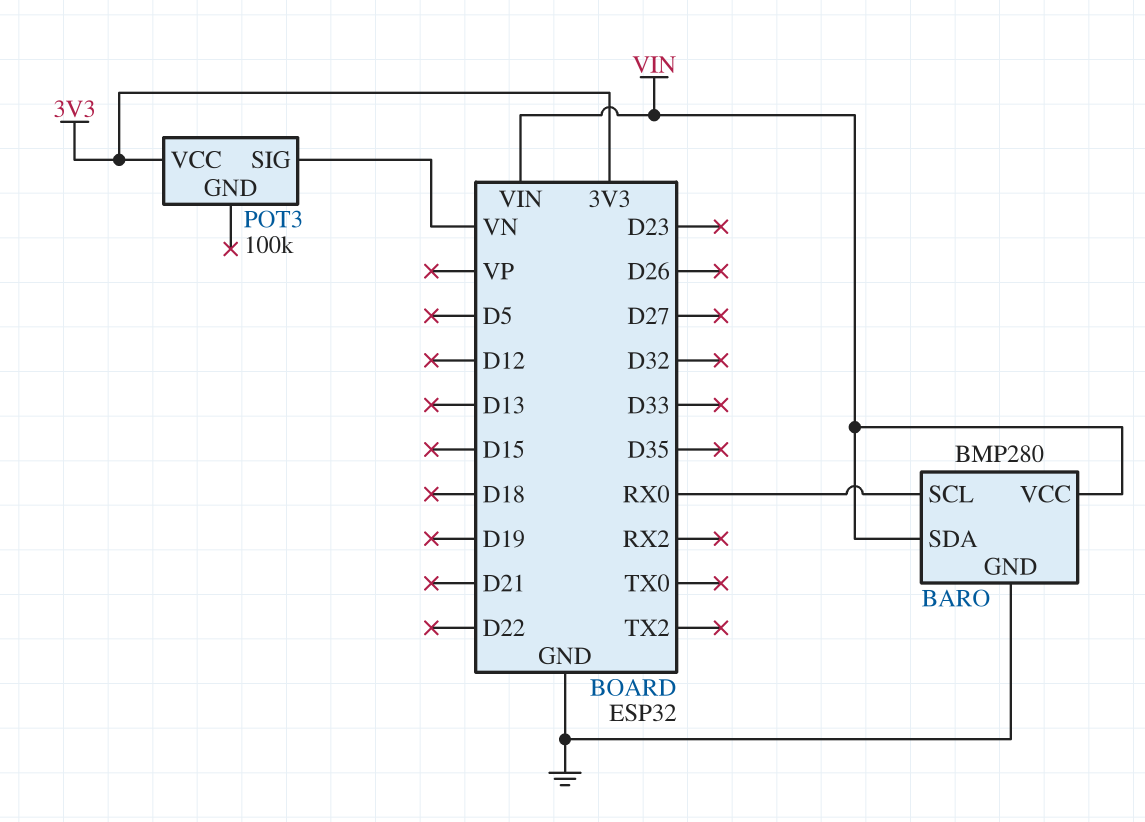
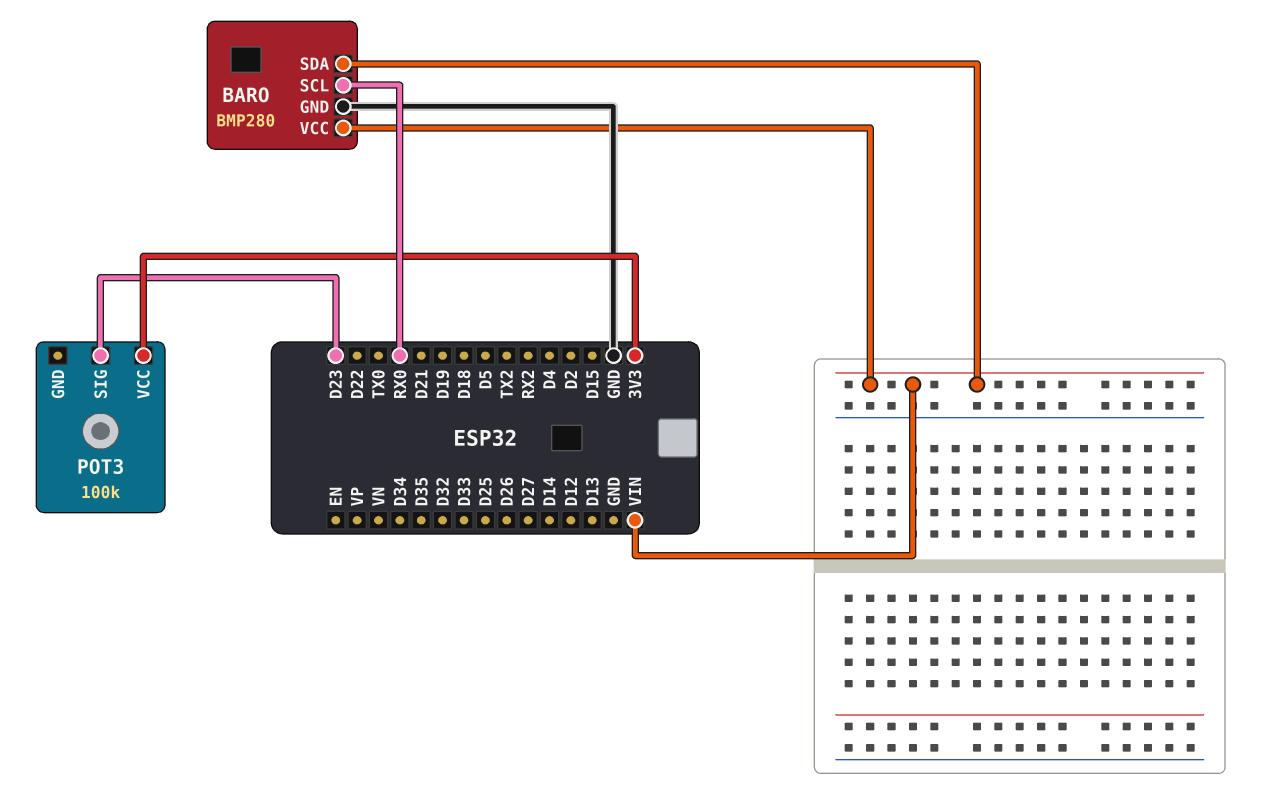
POT3 pin SIG: VN -> D23

